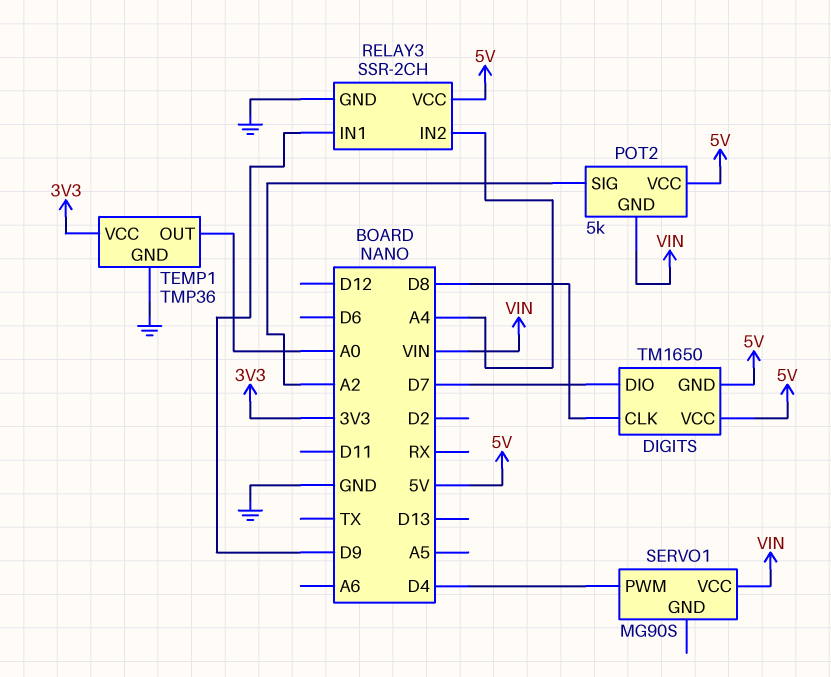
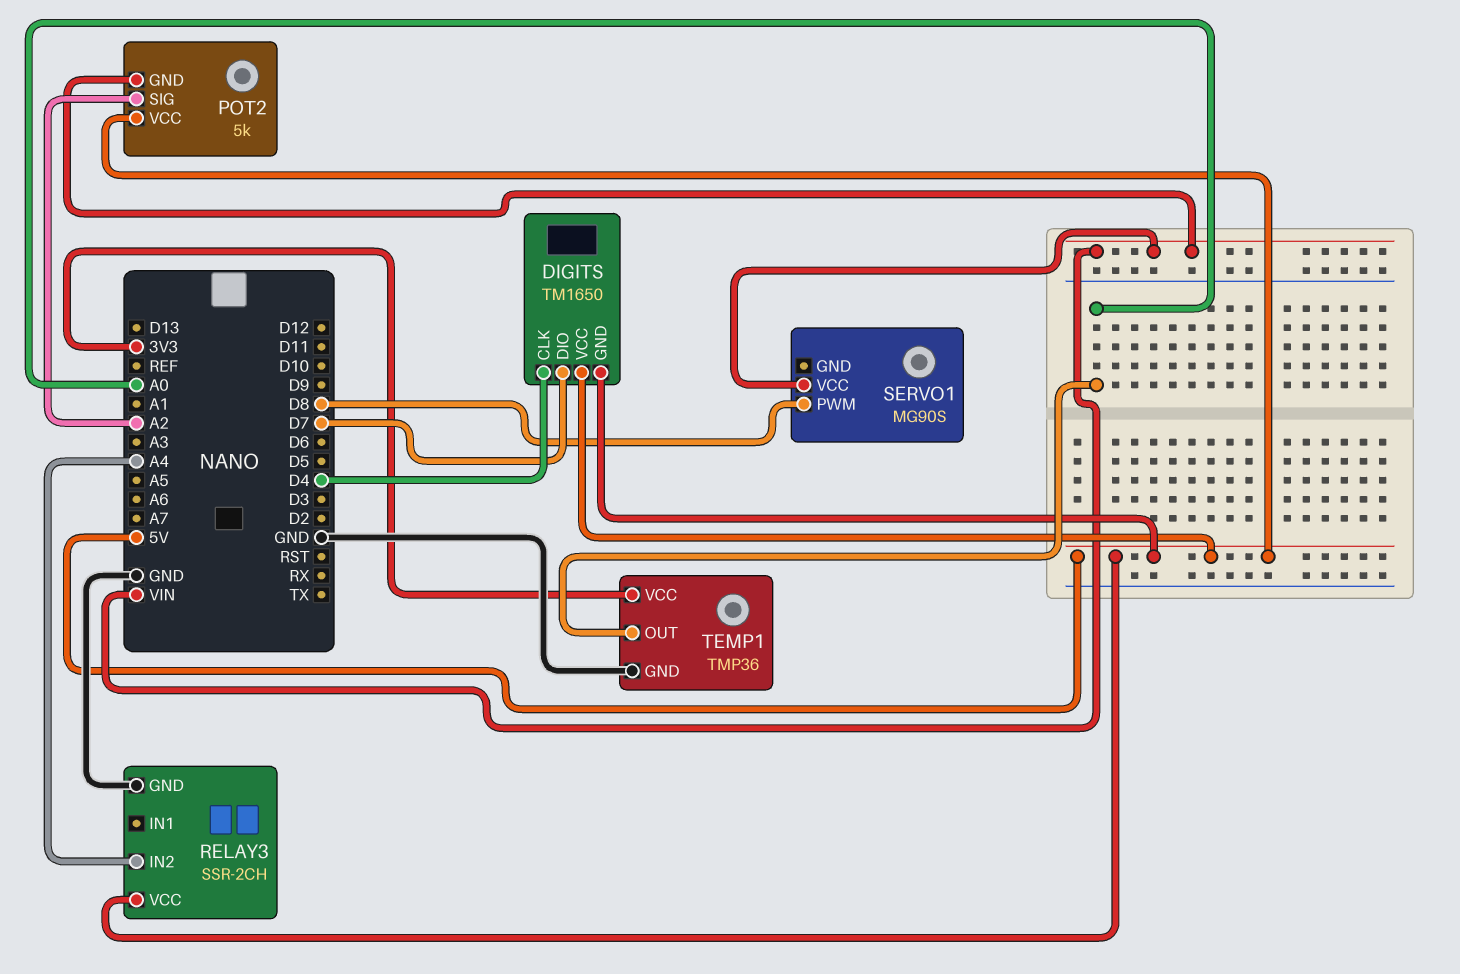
DIGITS pin CLK: D8 -> D4
RELAY3 pin IN1: D9 -> none
SERVO1 pin PWM: D4 -> D8

